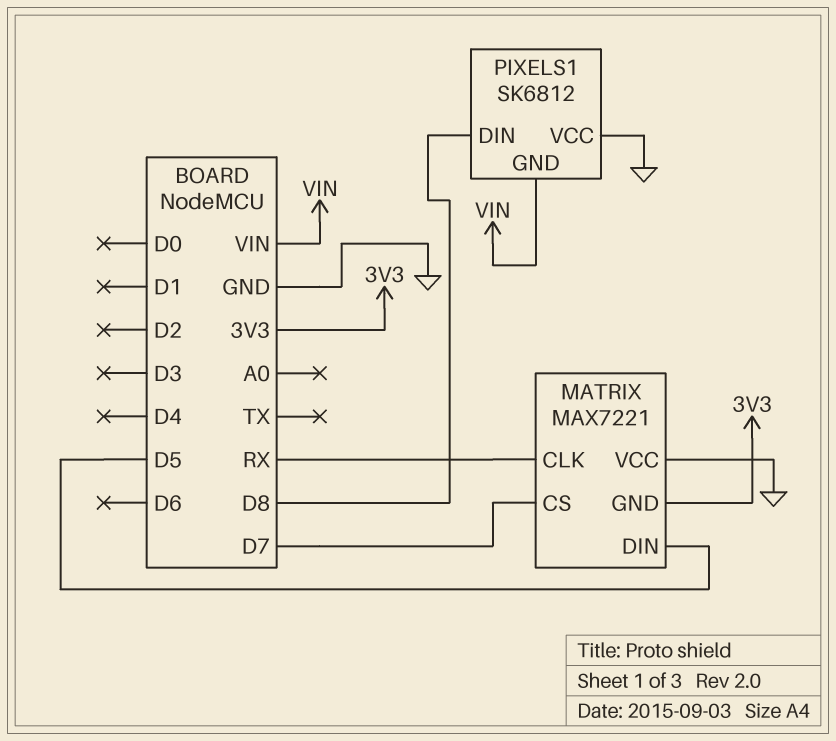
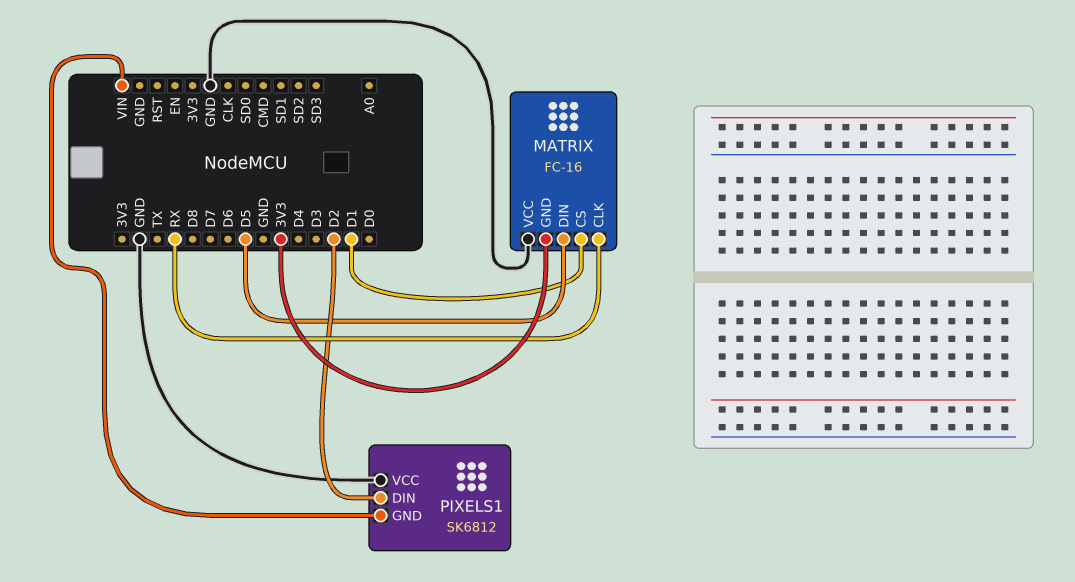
MATRIX: MAX7221 -> FC-16
MATRIX pin CS: D7 -> D1
PIXELS1 pin DIN: D8 -> D2

